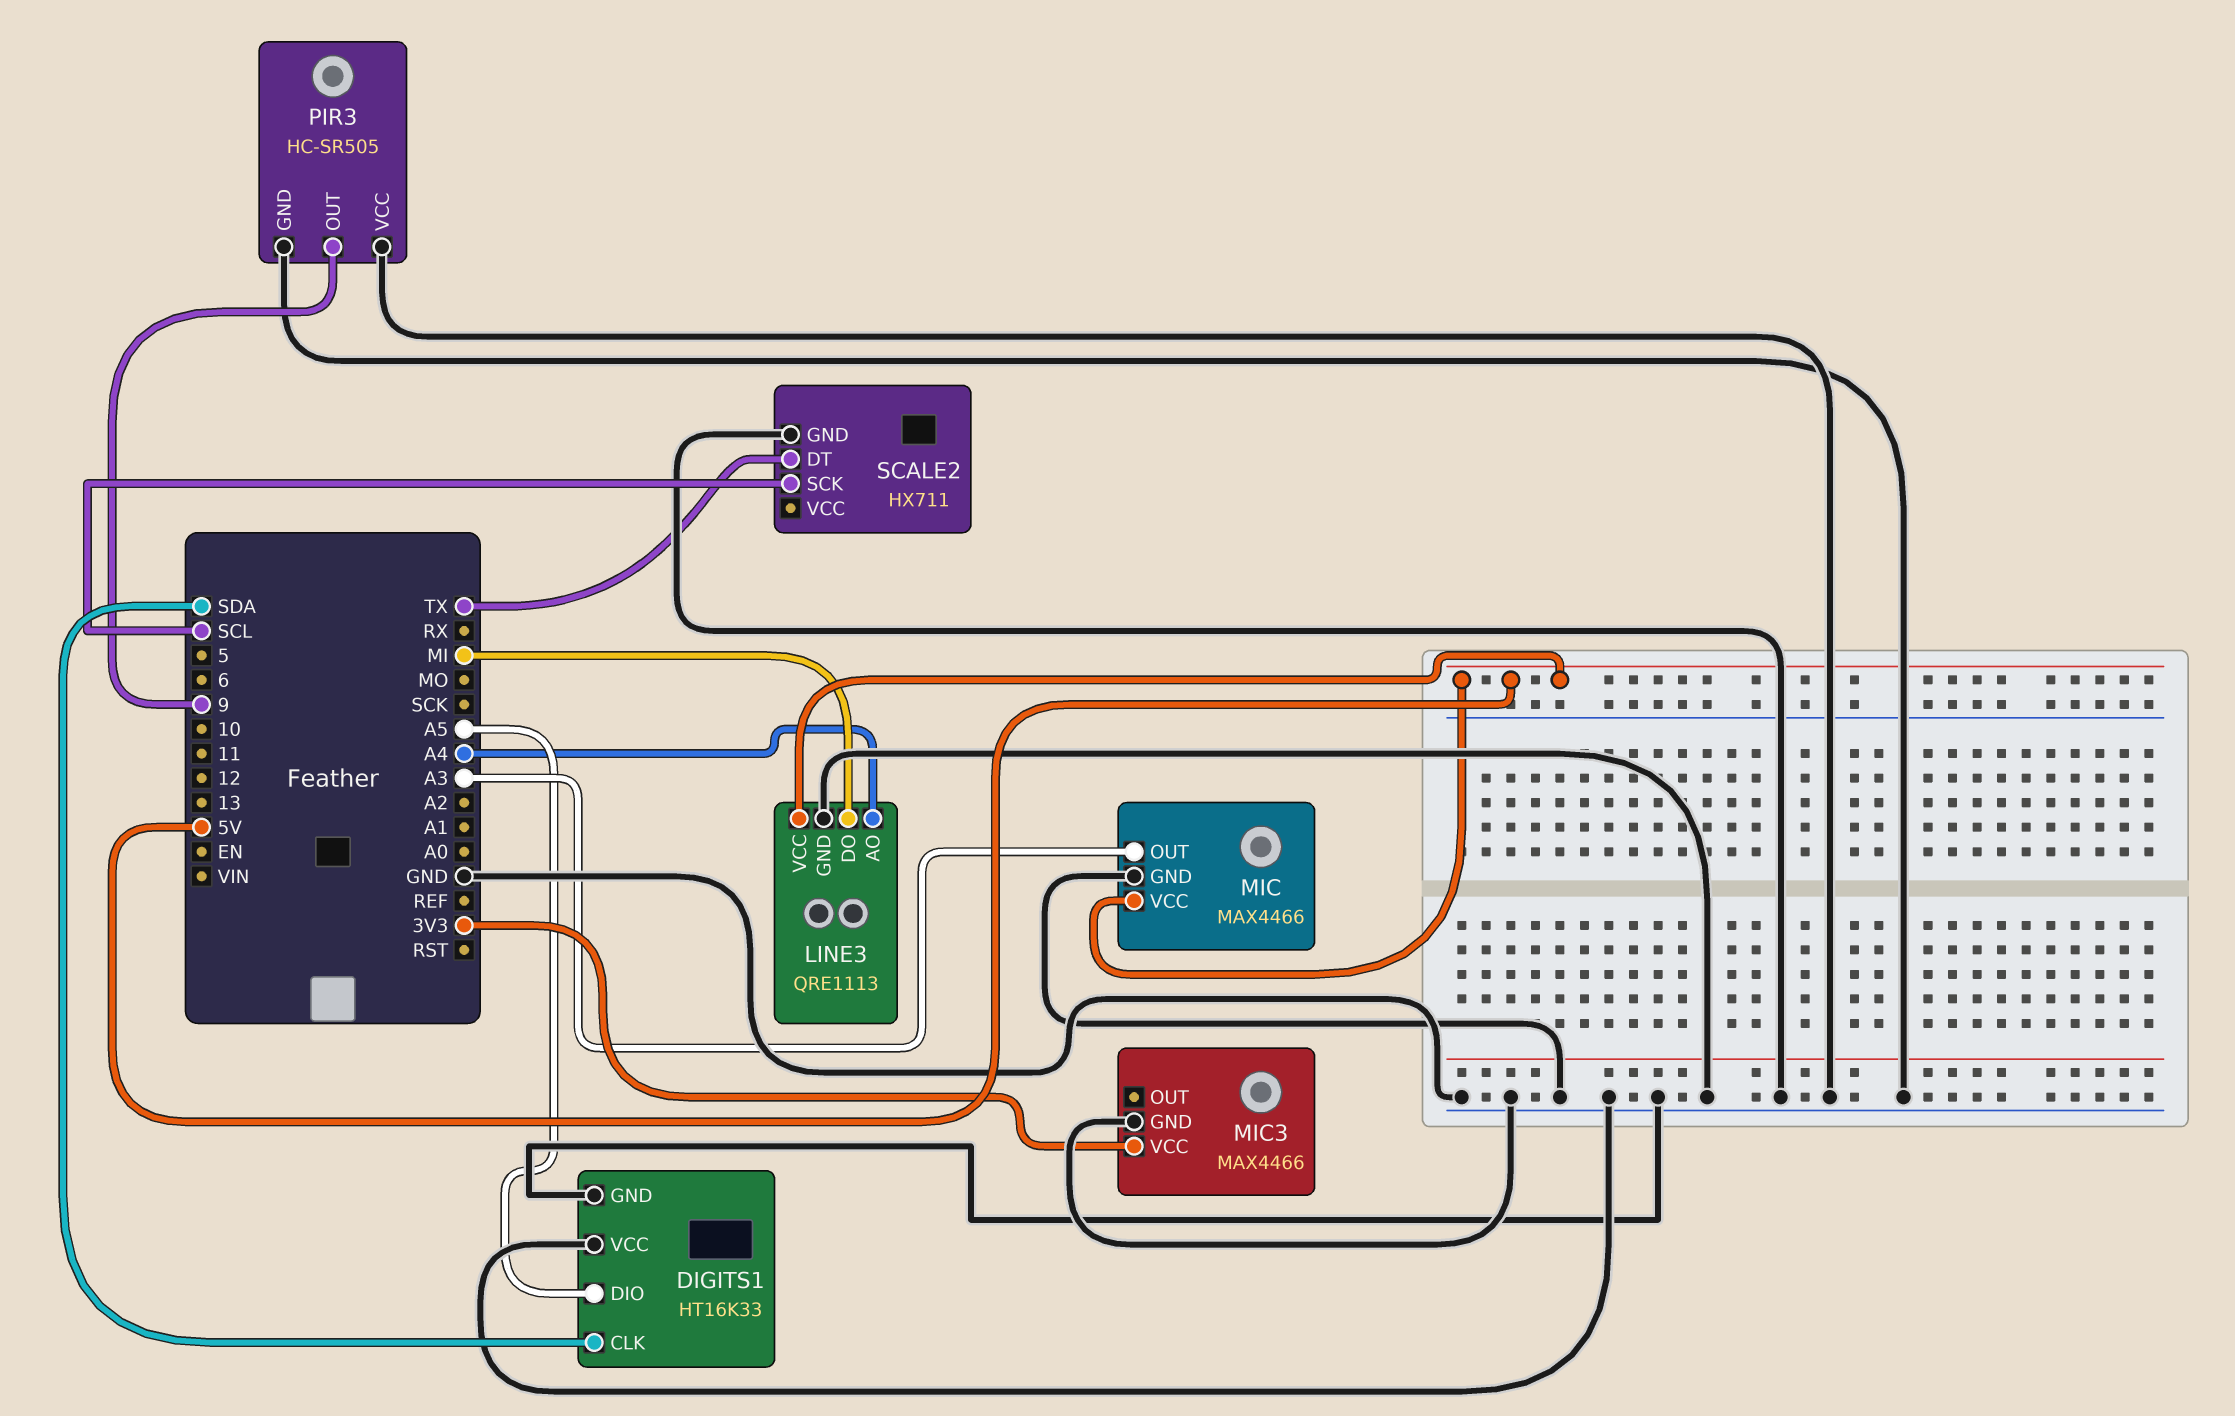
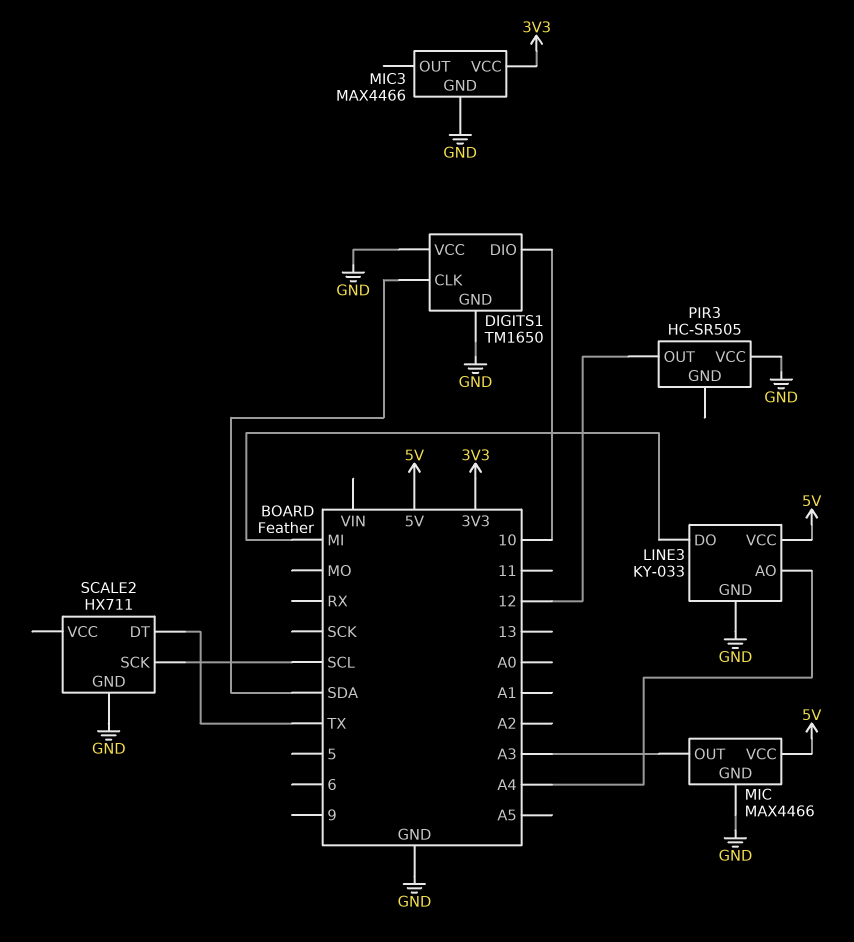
DIGITS1: HT16K33 -> TM1650
DIGITS1 pin DIO: A5 -> 10
LINE3: QRE1113 -> KY-033
PIR3 pin GND: GND -> none
PIR3 pin OUT: 9 -> 12

